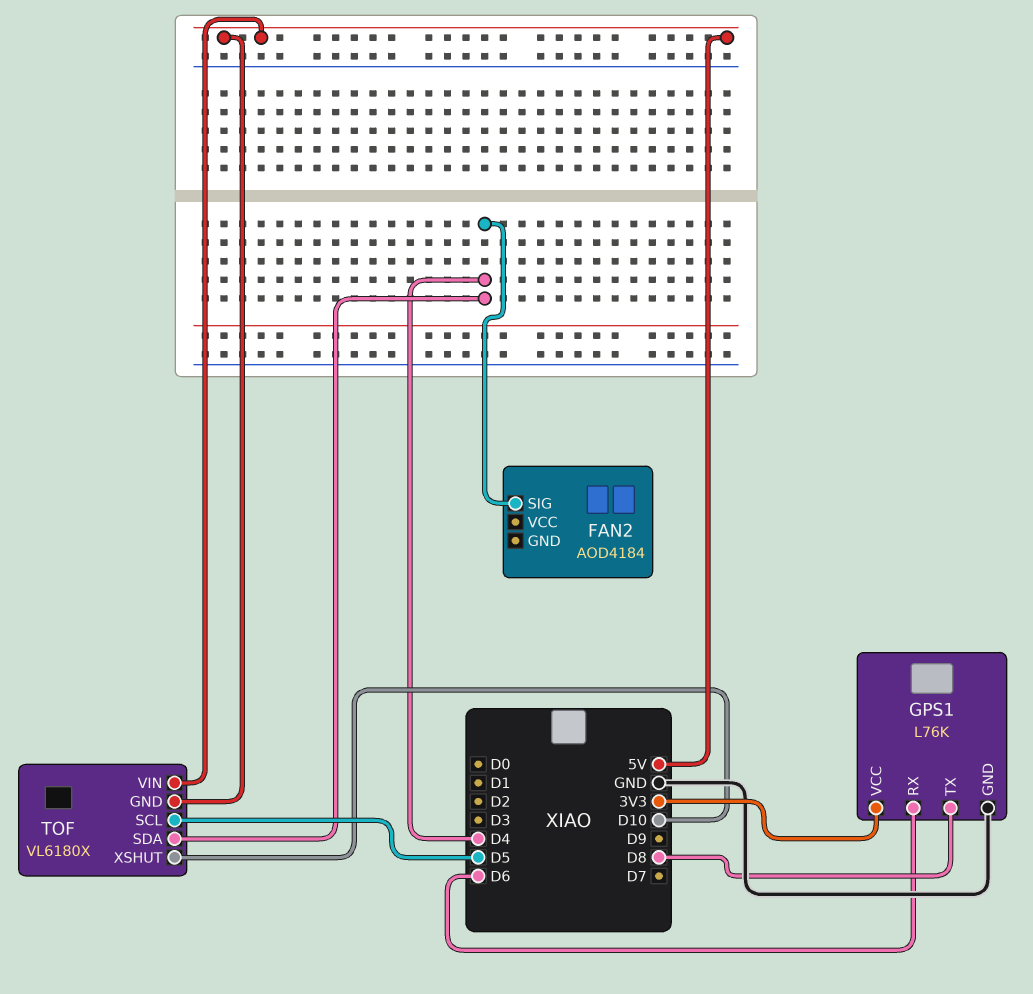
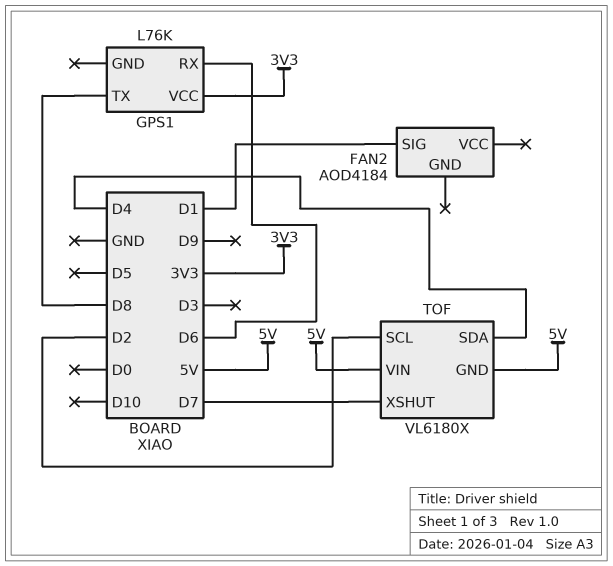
FAN2 pin SIG: D4 -> D1
GPS1 pin GND: GND -> none
TOF pin SCL: D5 -> D2
TOF pin XSHUT: D10 -> D7

